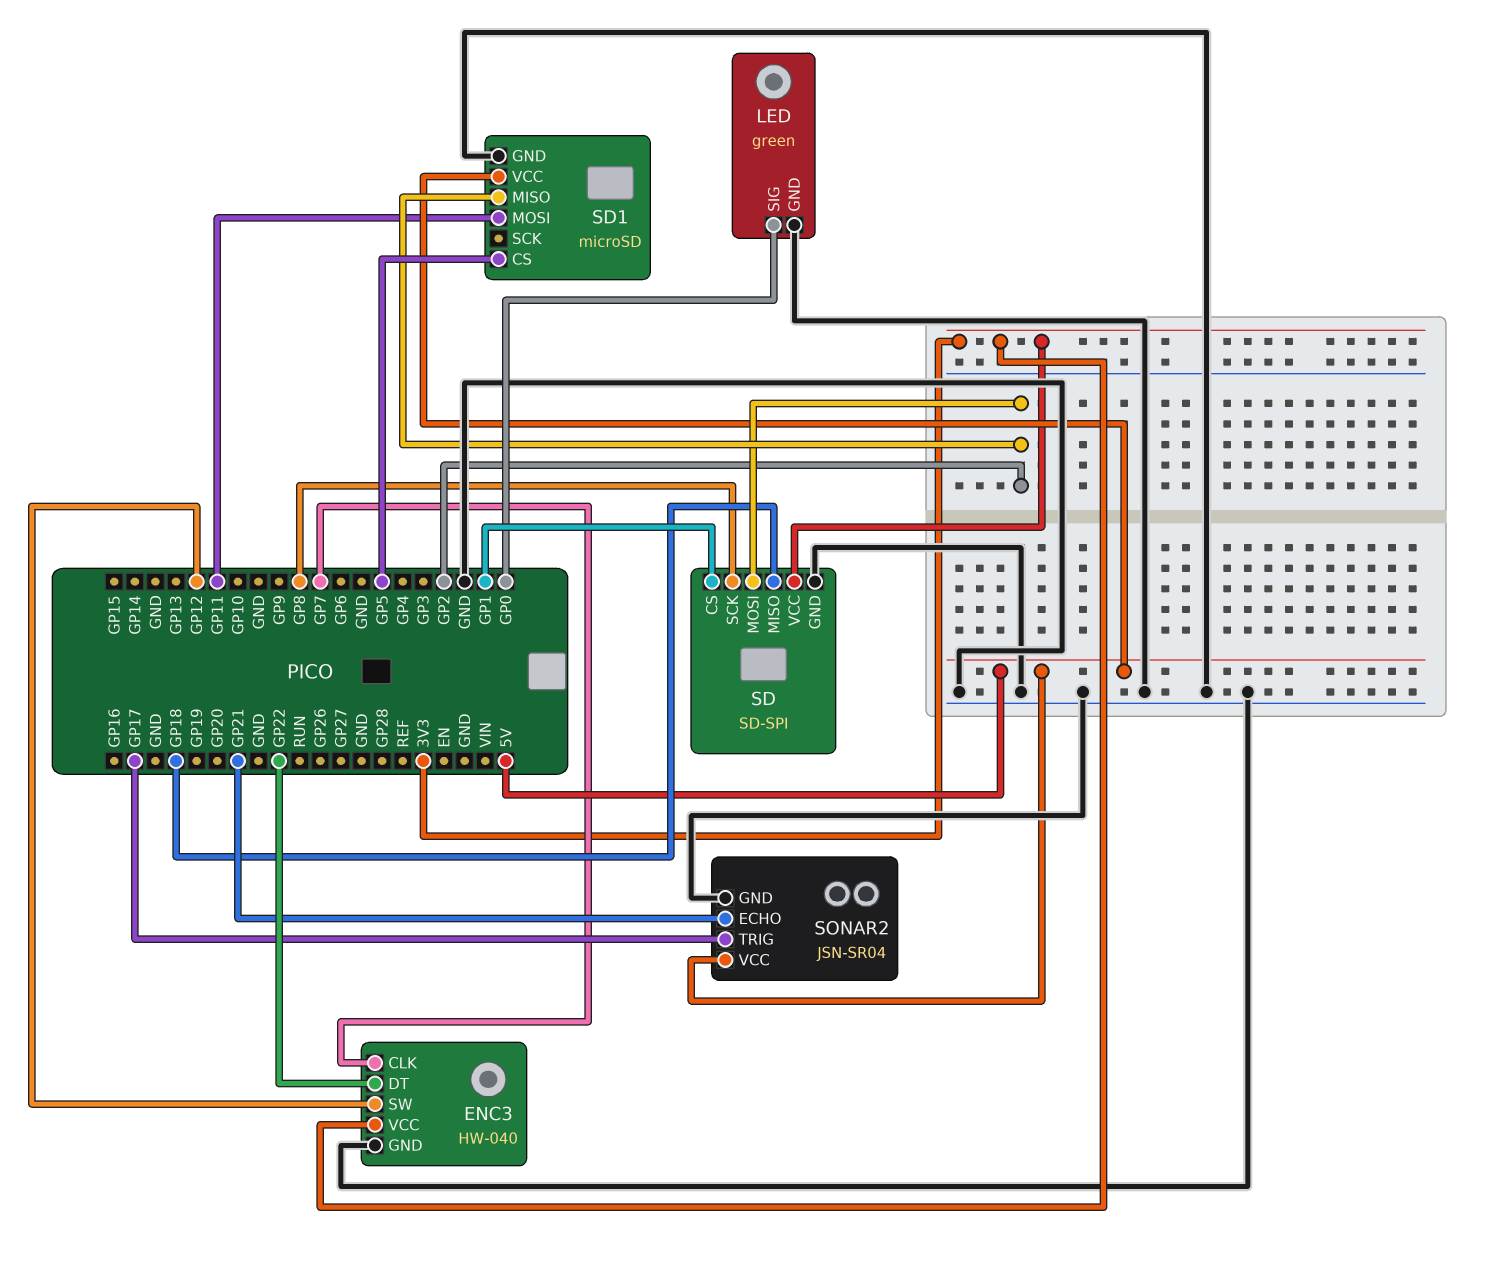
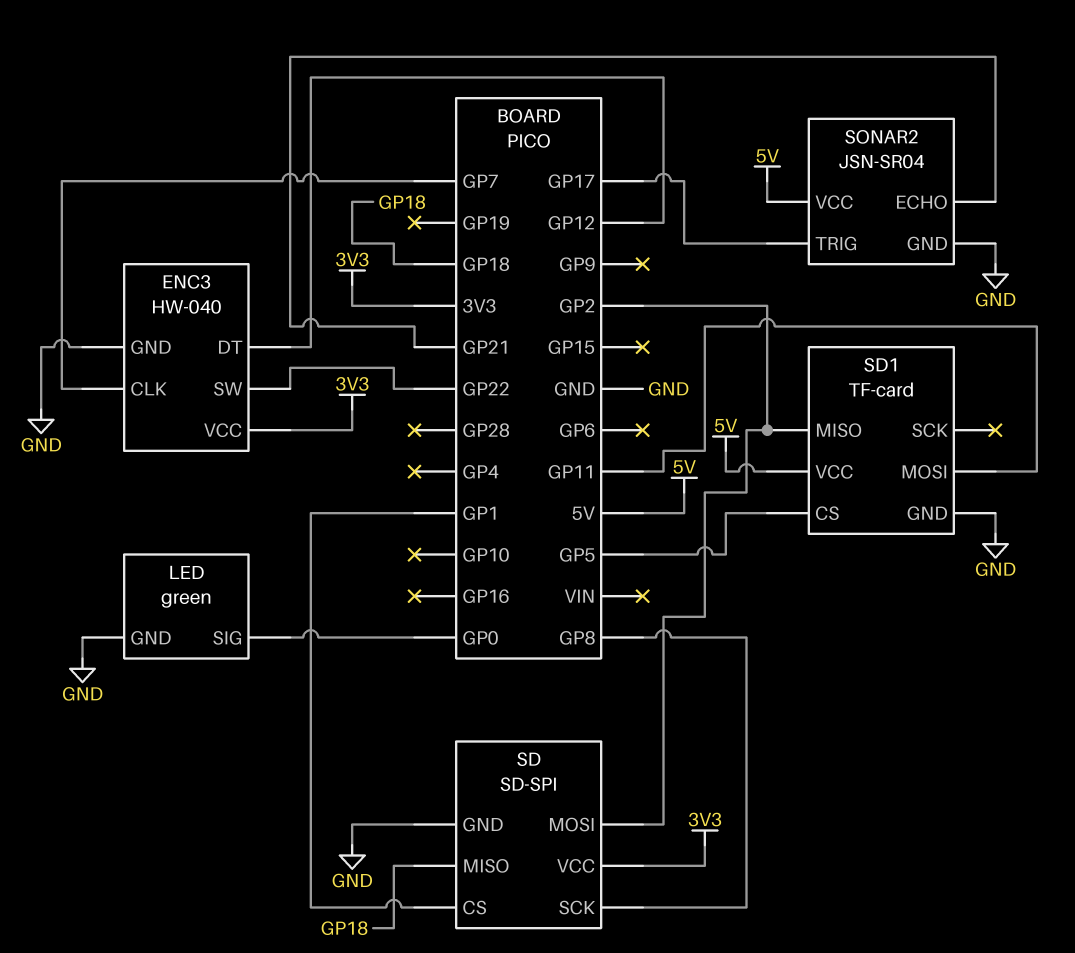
ENC3 pin DT: GP22 -> GP12
ENC3 pin SW: GP12 -> GP22
SD1: microSD -> TF-card

